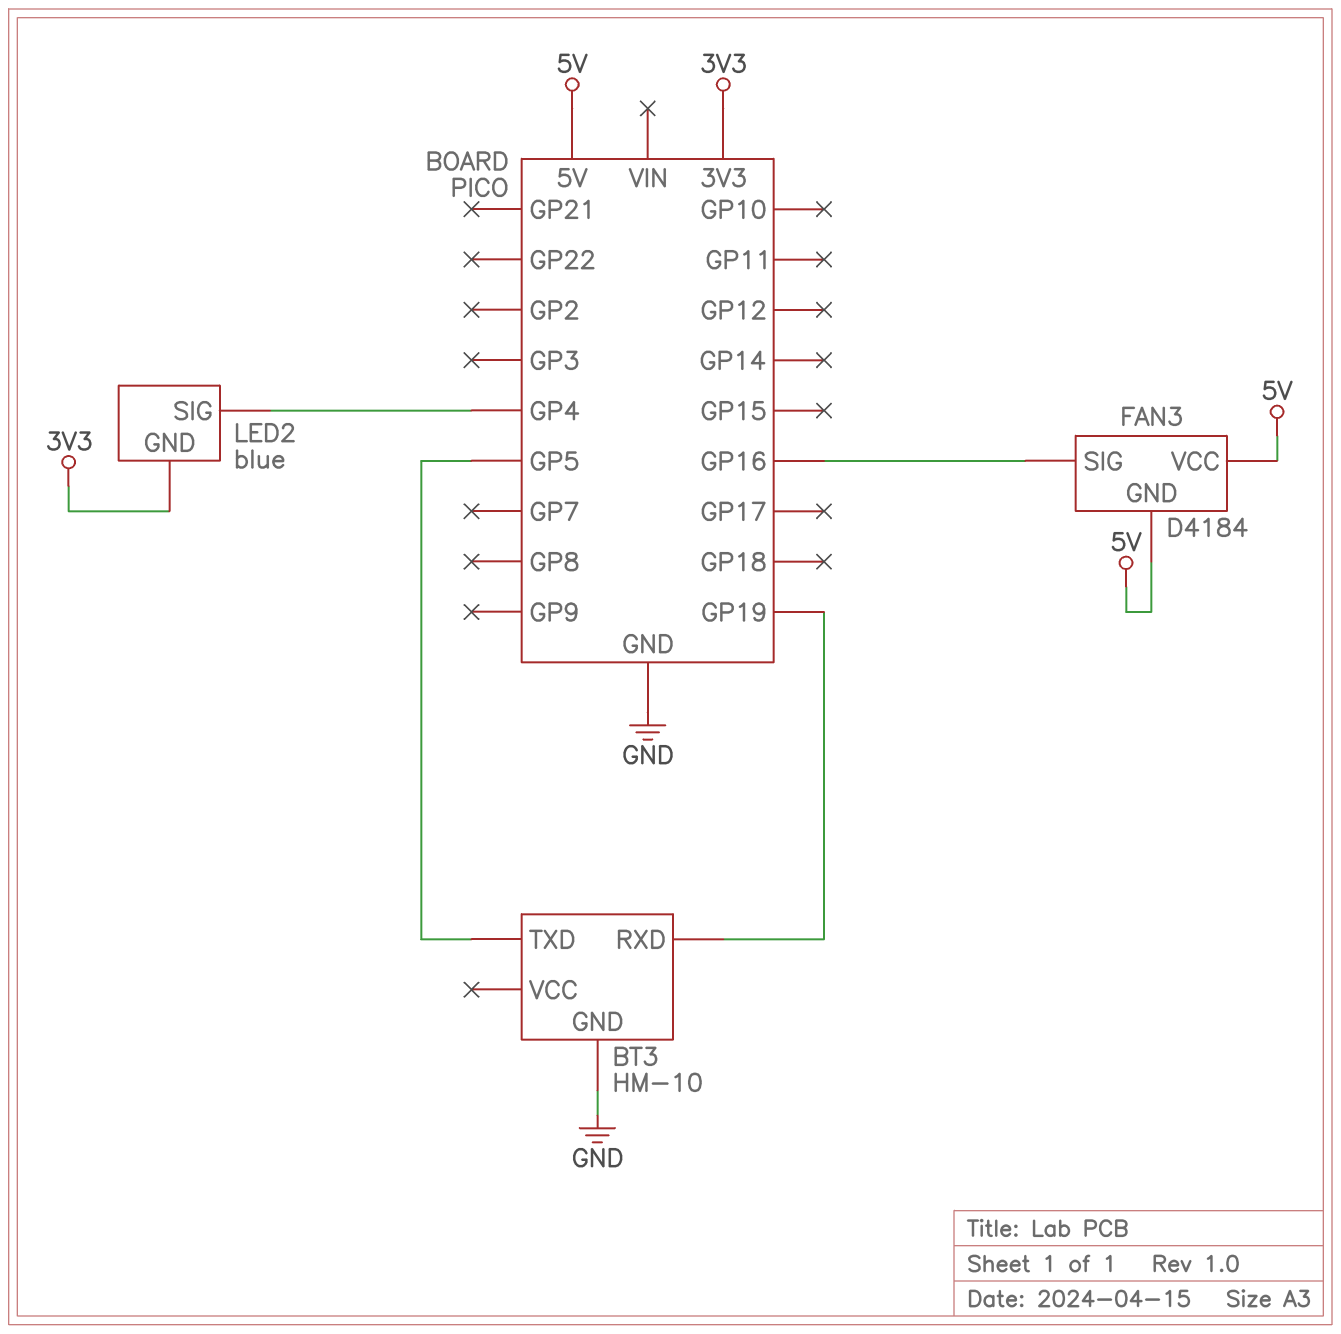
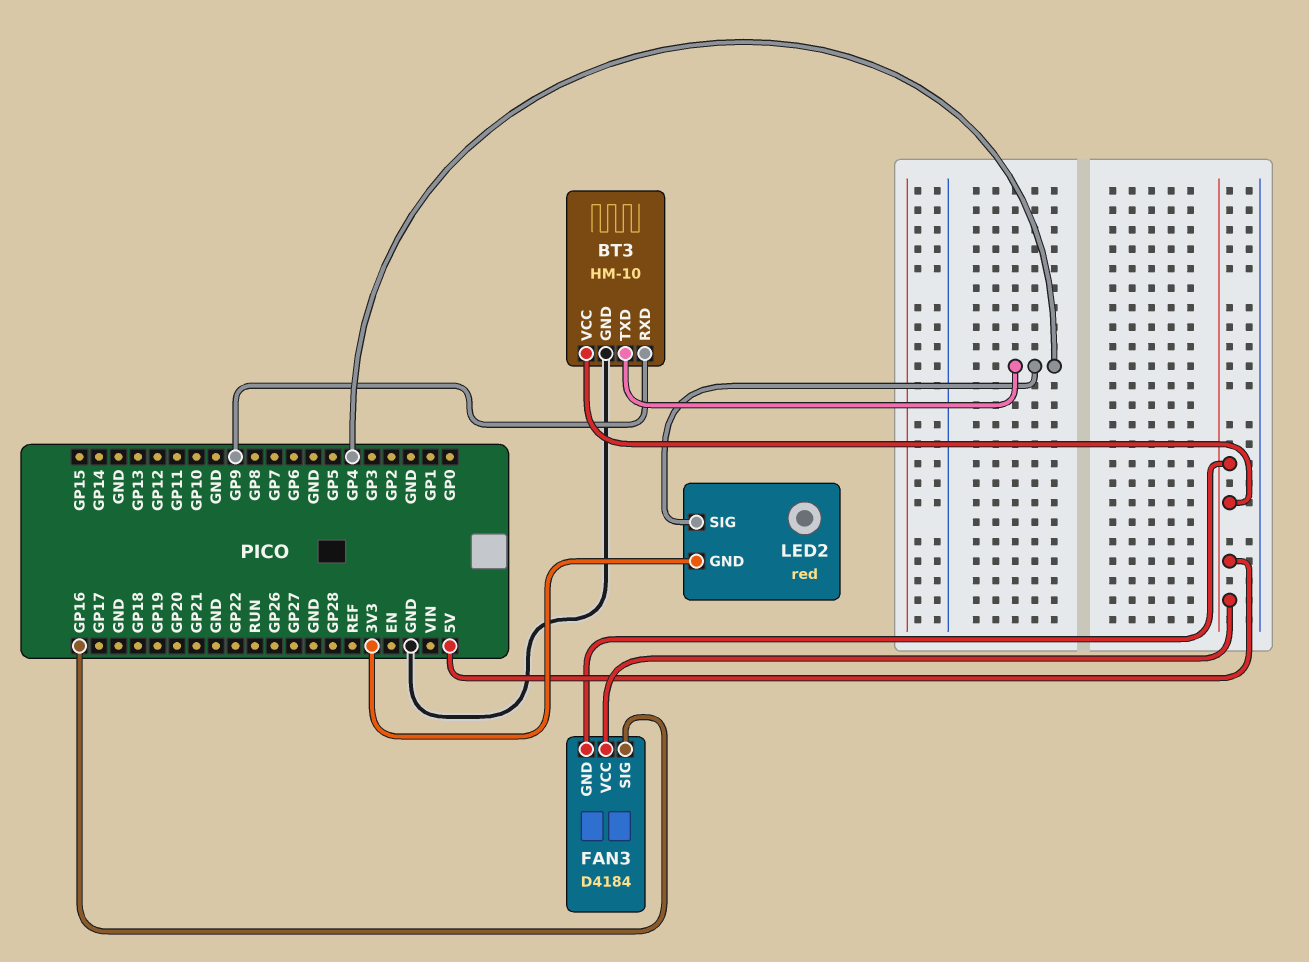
BT3 pin RXD: GP19 -> GP9
BT3 pin TXD: GP5 -> GP4
BT3 pin VCC: none -> 5V
LED2: blue -> red

